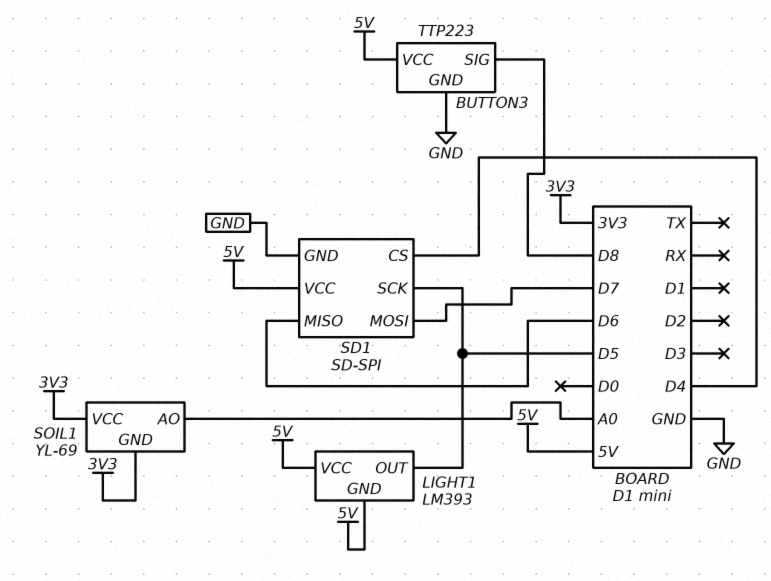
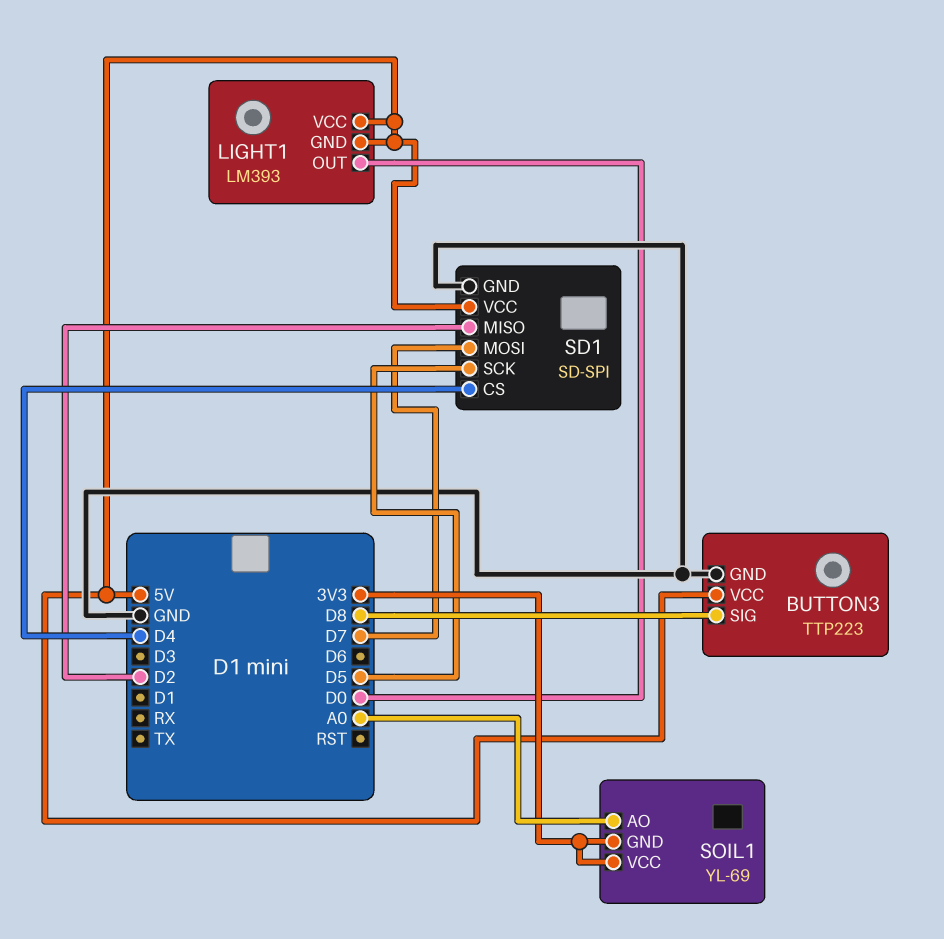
LIGHT1 pin OUT: D5 -> D0
SD1 pin MISO: D6 -> D2

